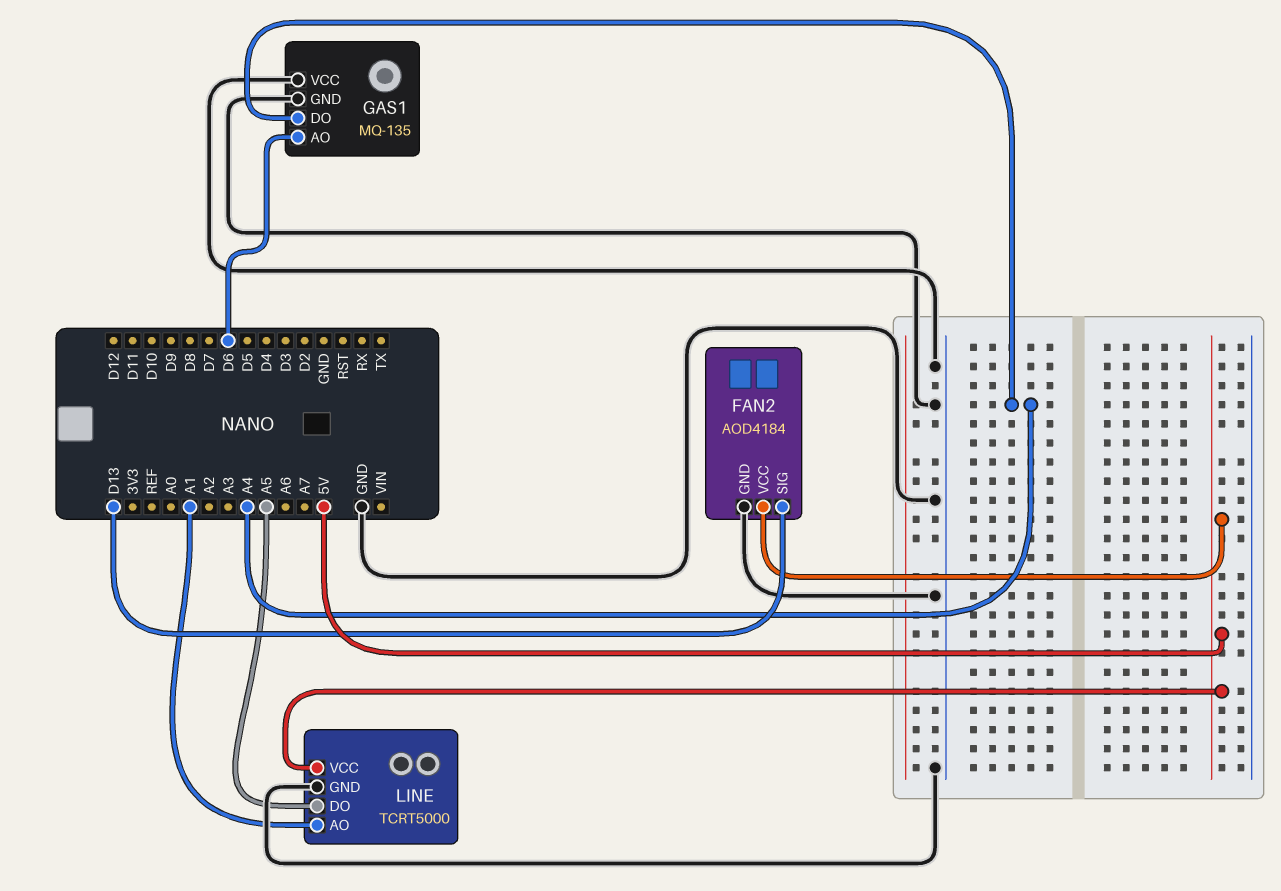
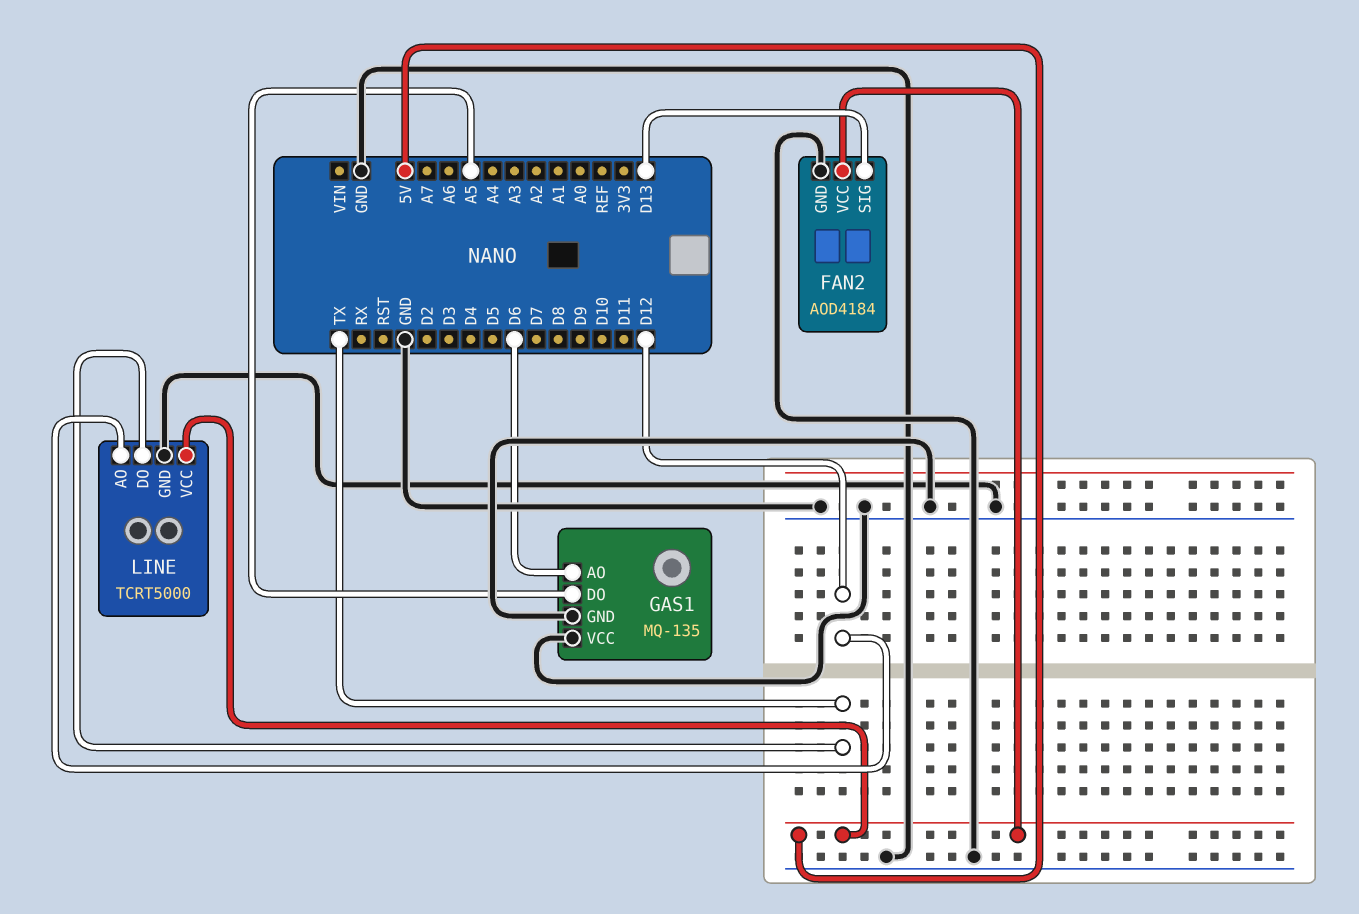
GAS1 pin DO: A4 -> A5
LINE pin AO: A1 -> D12
LINE pin DO: A5 -> TX

